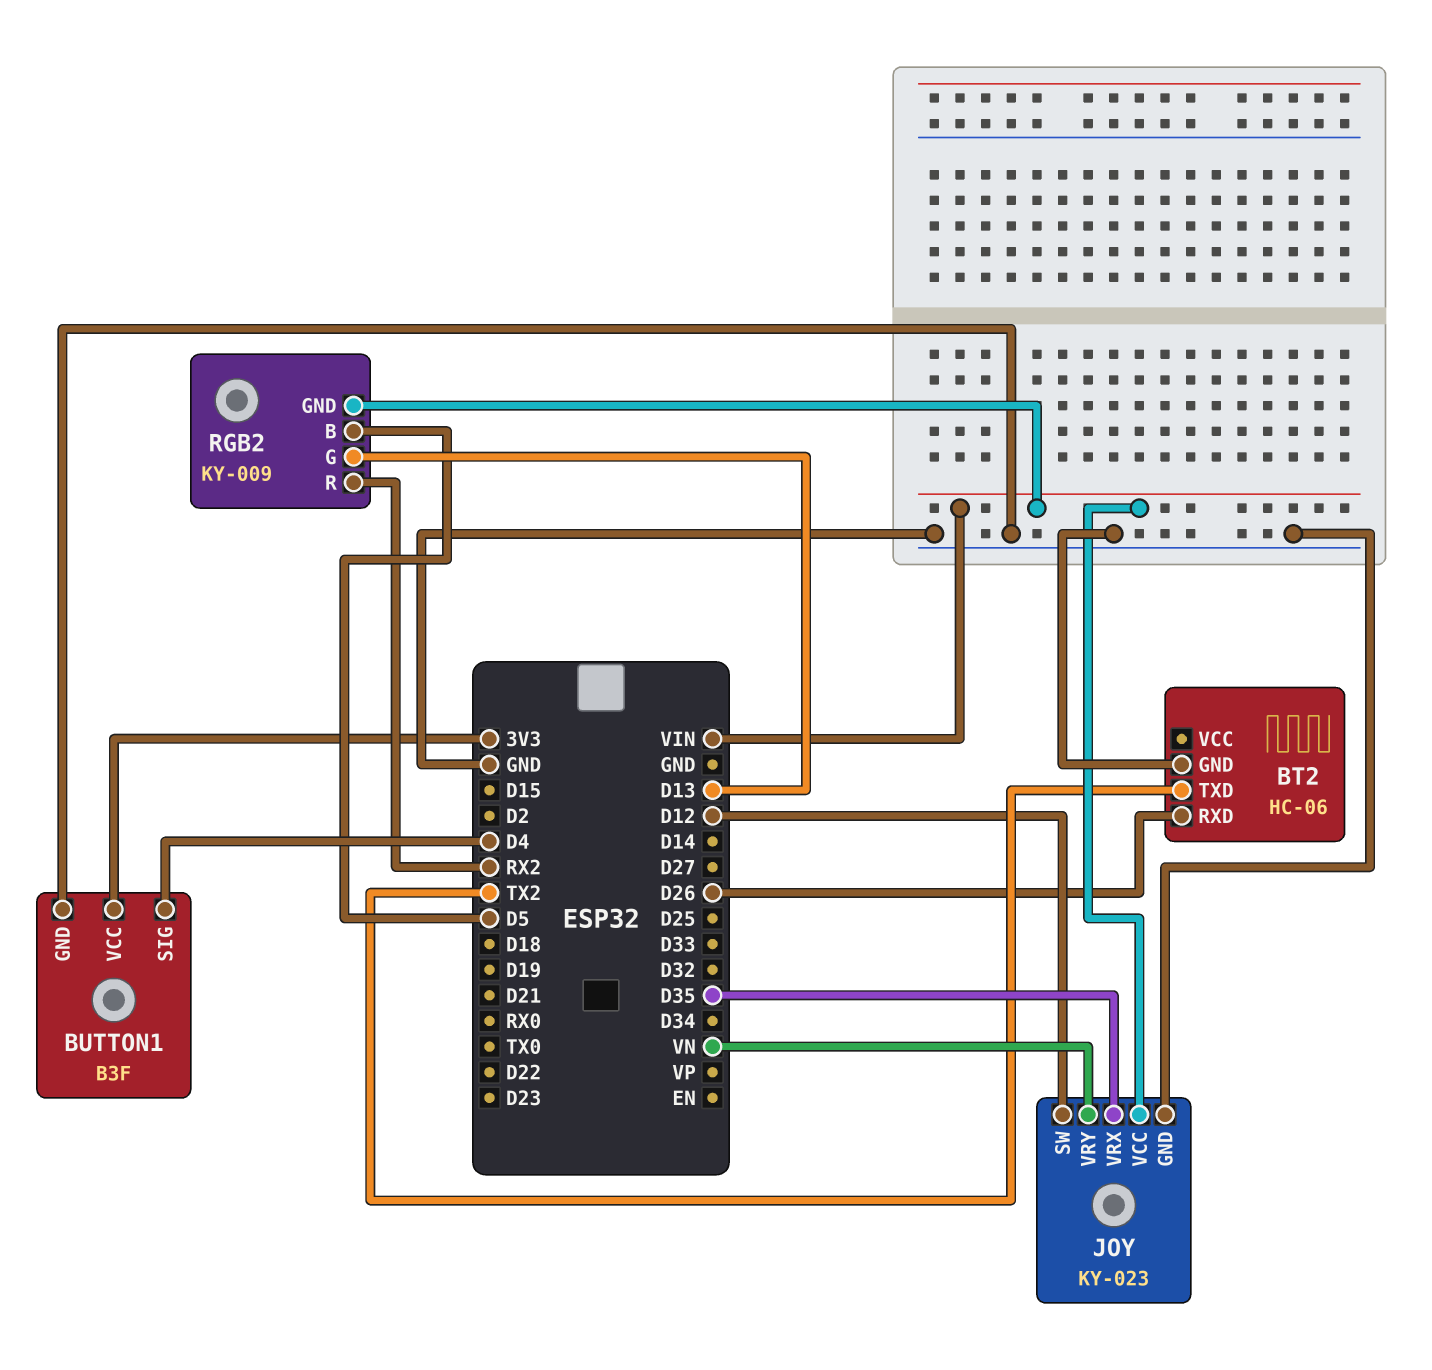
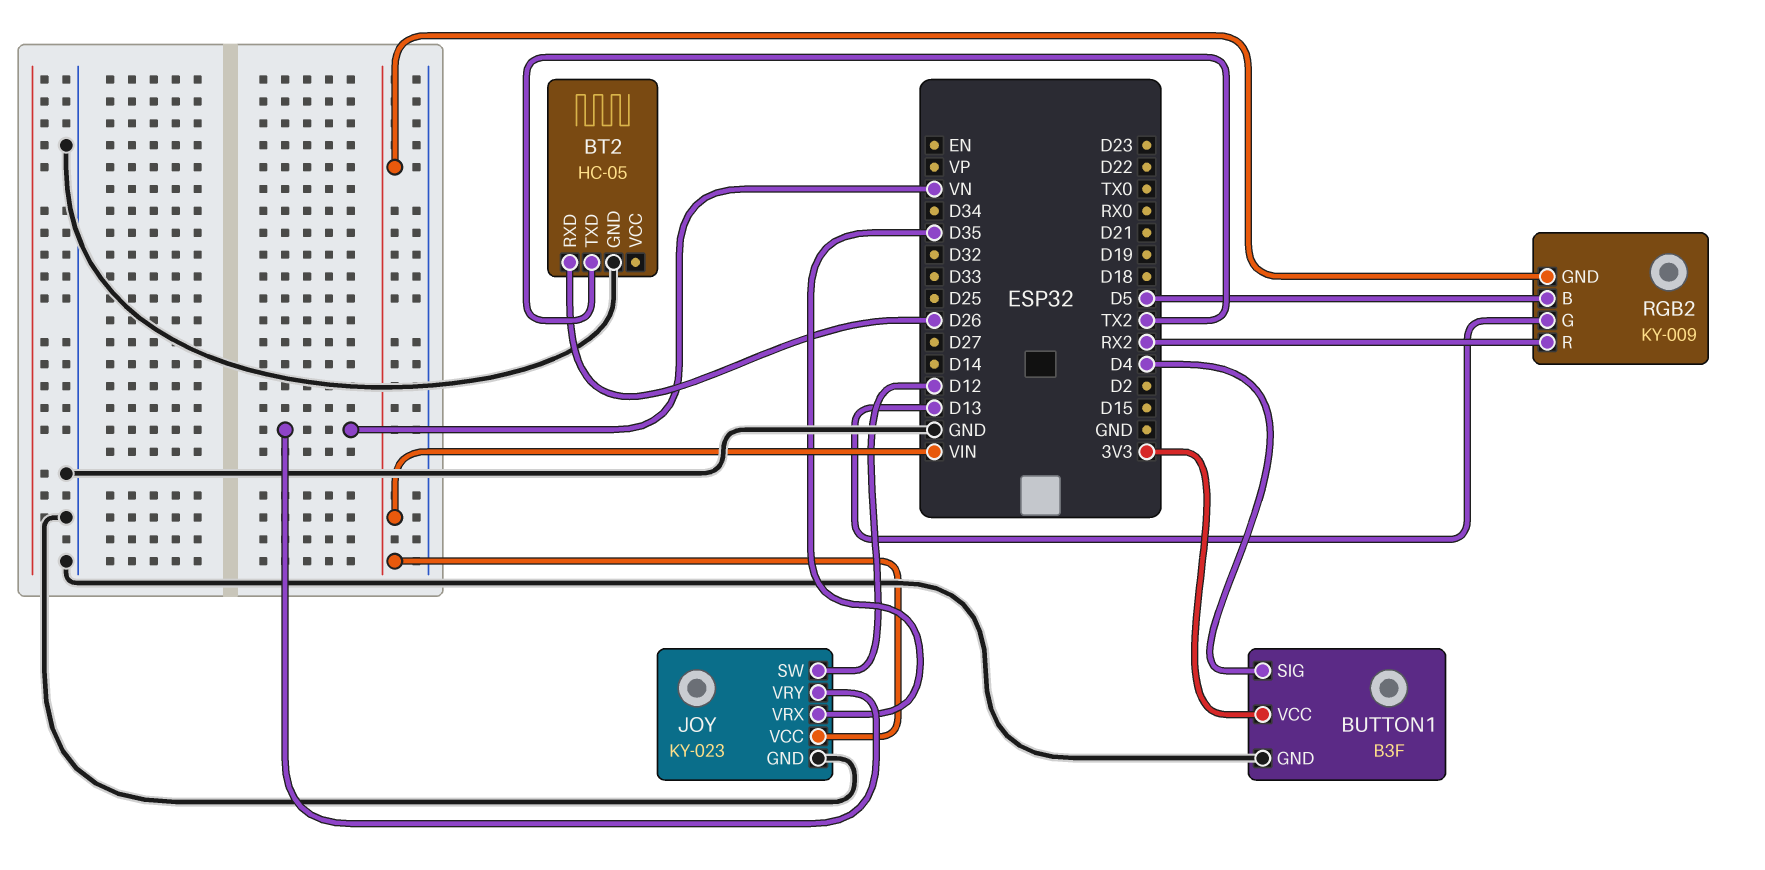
BT2: HC-06 -> HC-05

